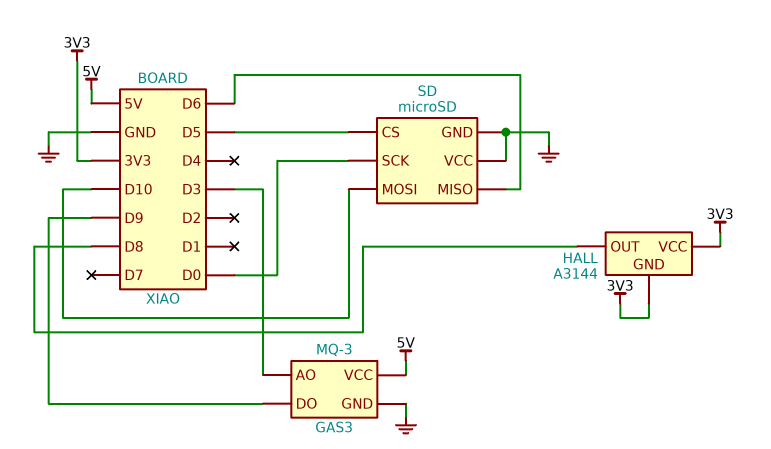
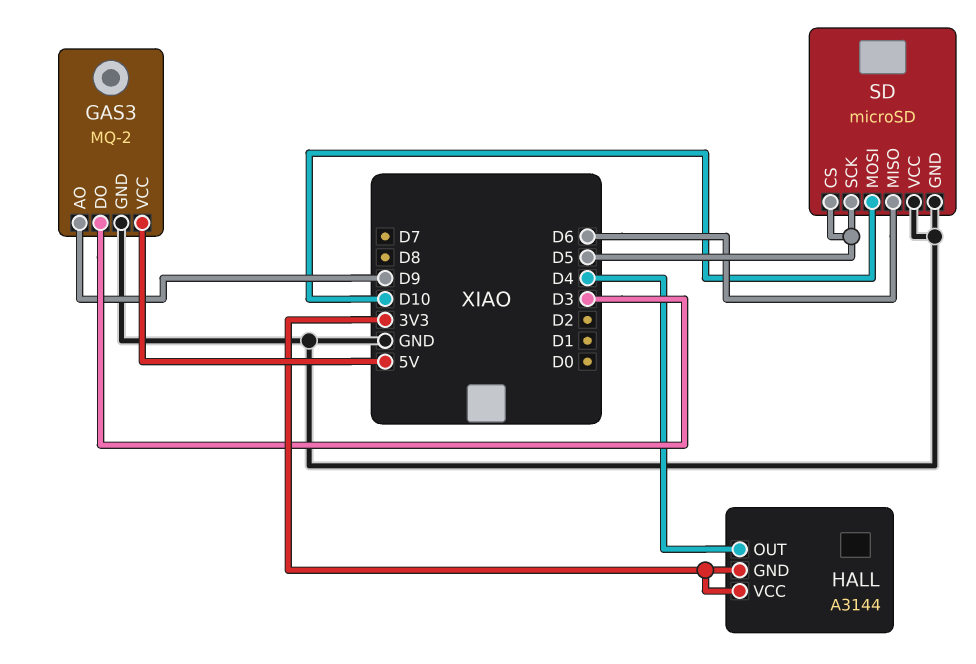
GAS3: MQ-3 -> MQ-2
GAS3 pin AO: D3 -> D9
GAS3 pin DO: D9 -> D3
HALL pin OUT: D8 -> D4
SD pin SCK: D0 -> D5

